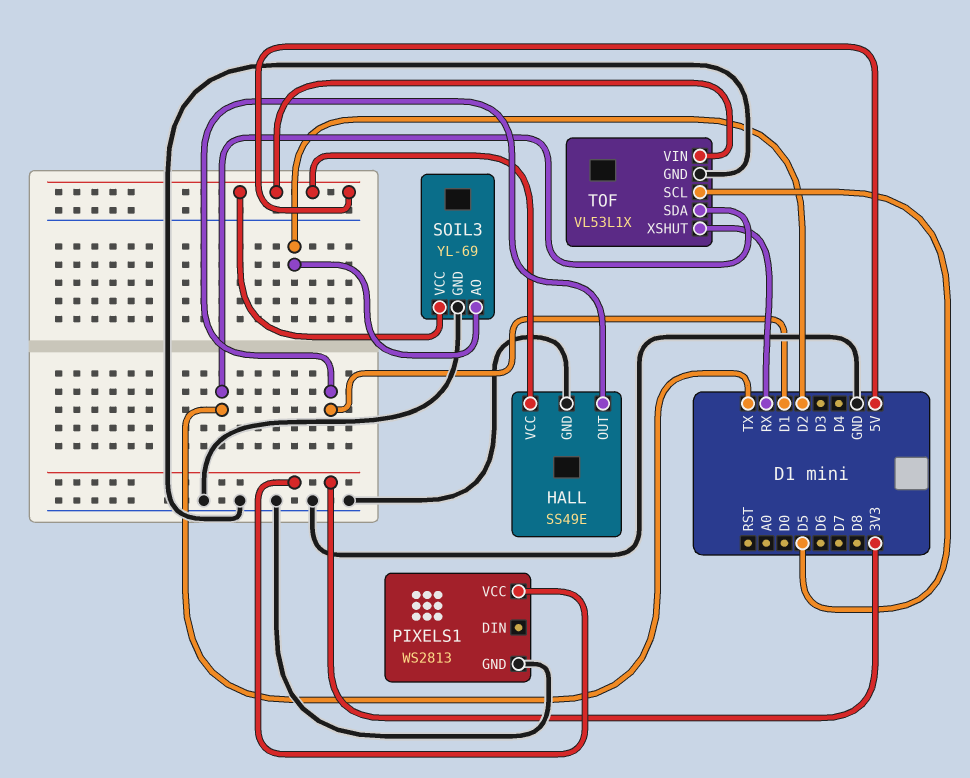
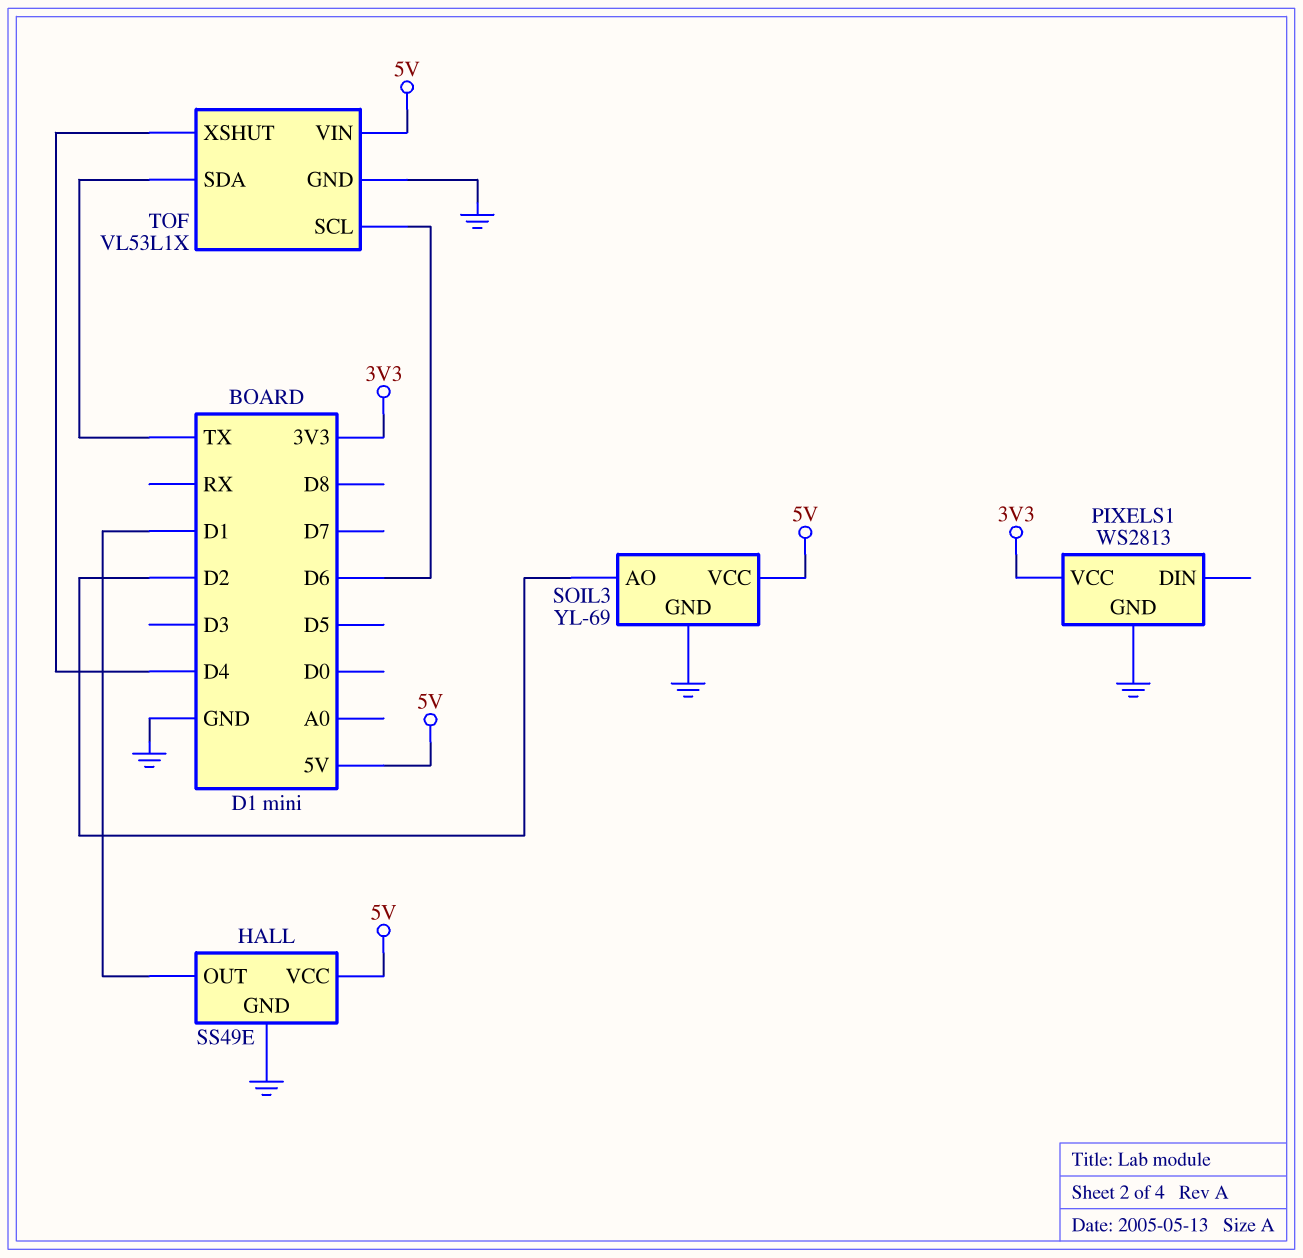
TOF pin SCL: D5 -> D6
TOF pin XSHUT: RX -> D4

